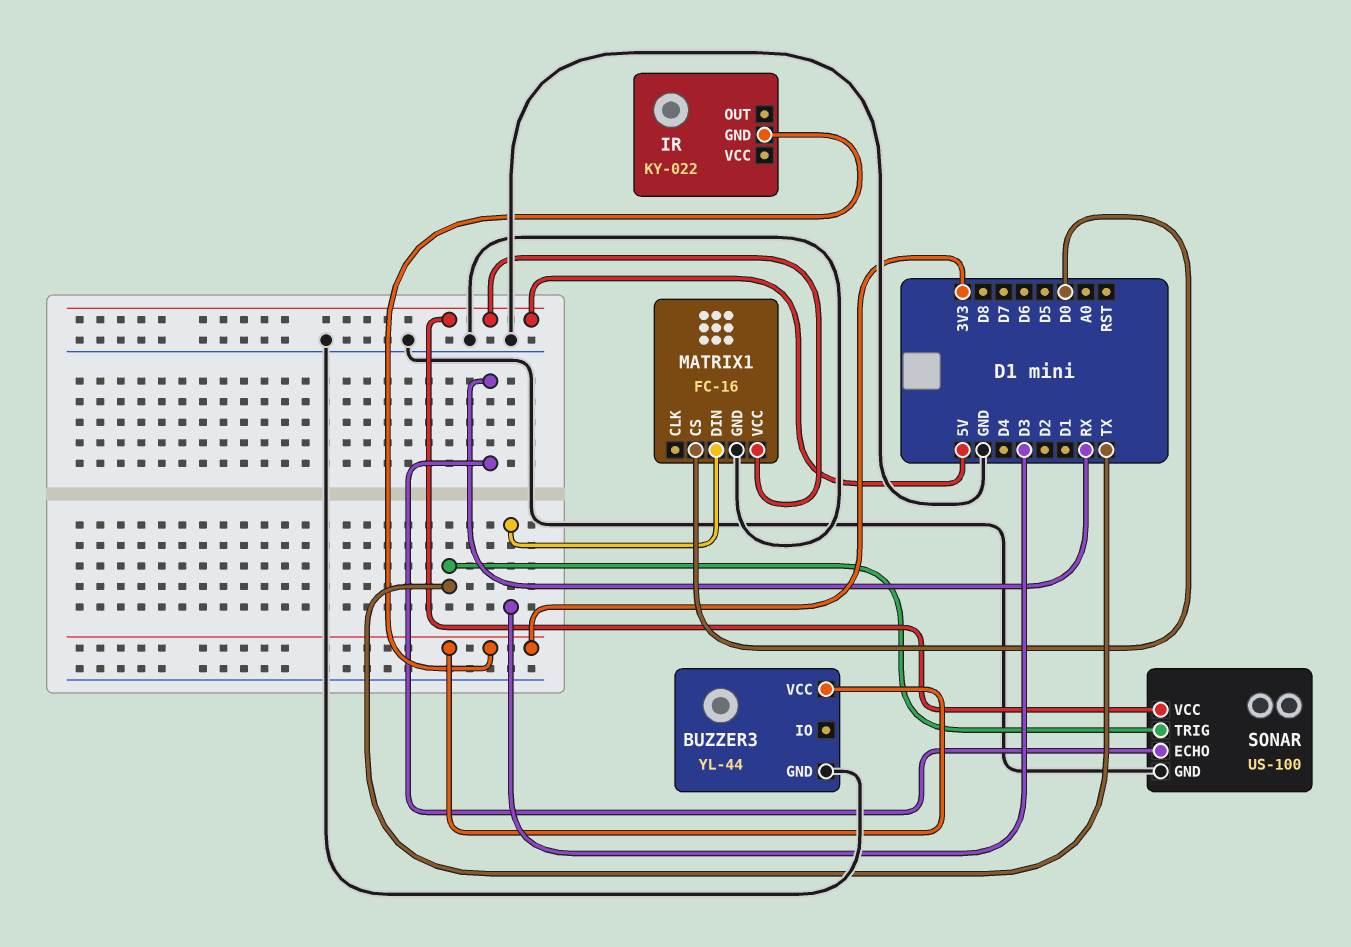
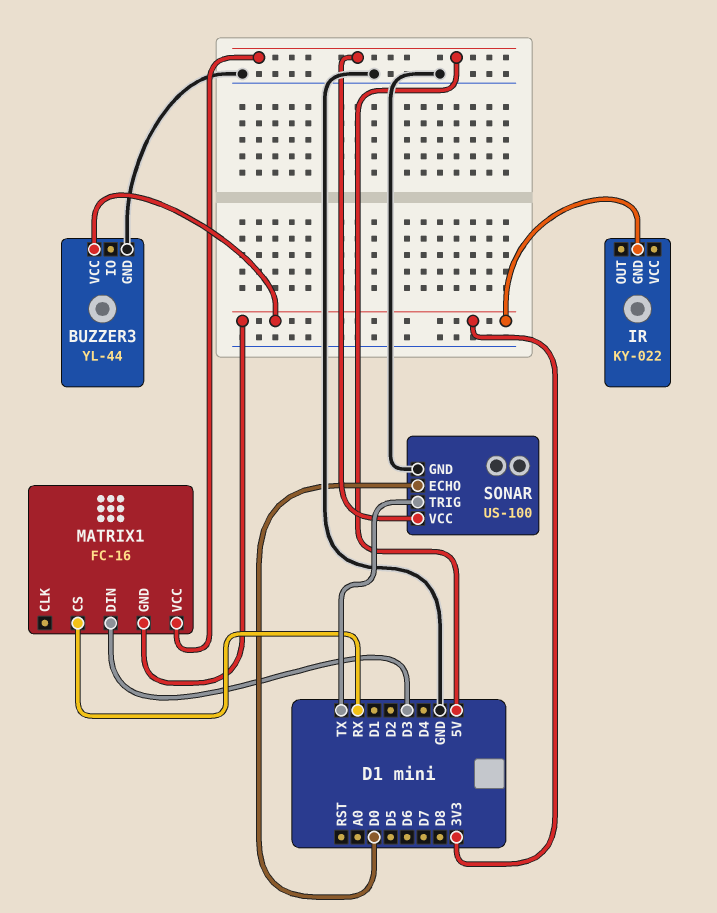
MATRIX1 pin CS: D0 -> RX
MATRIX1 pin GND: GND -> 3V3
SONAR pin ECHO: RX -> D0

